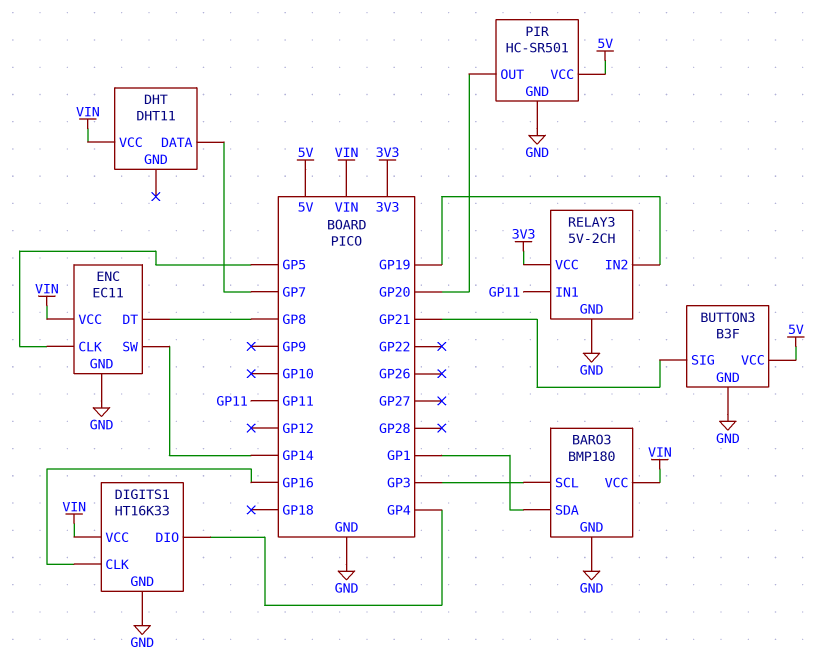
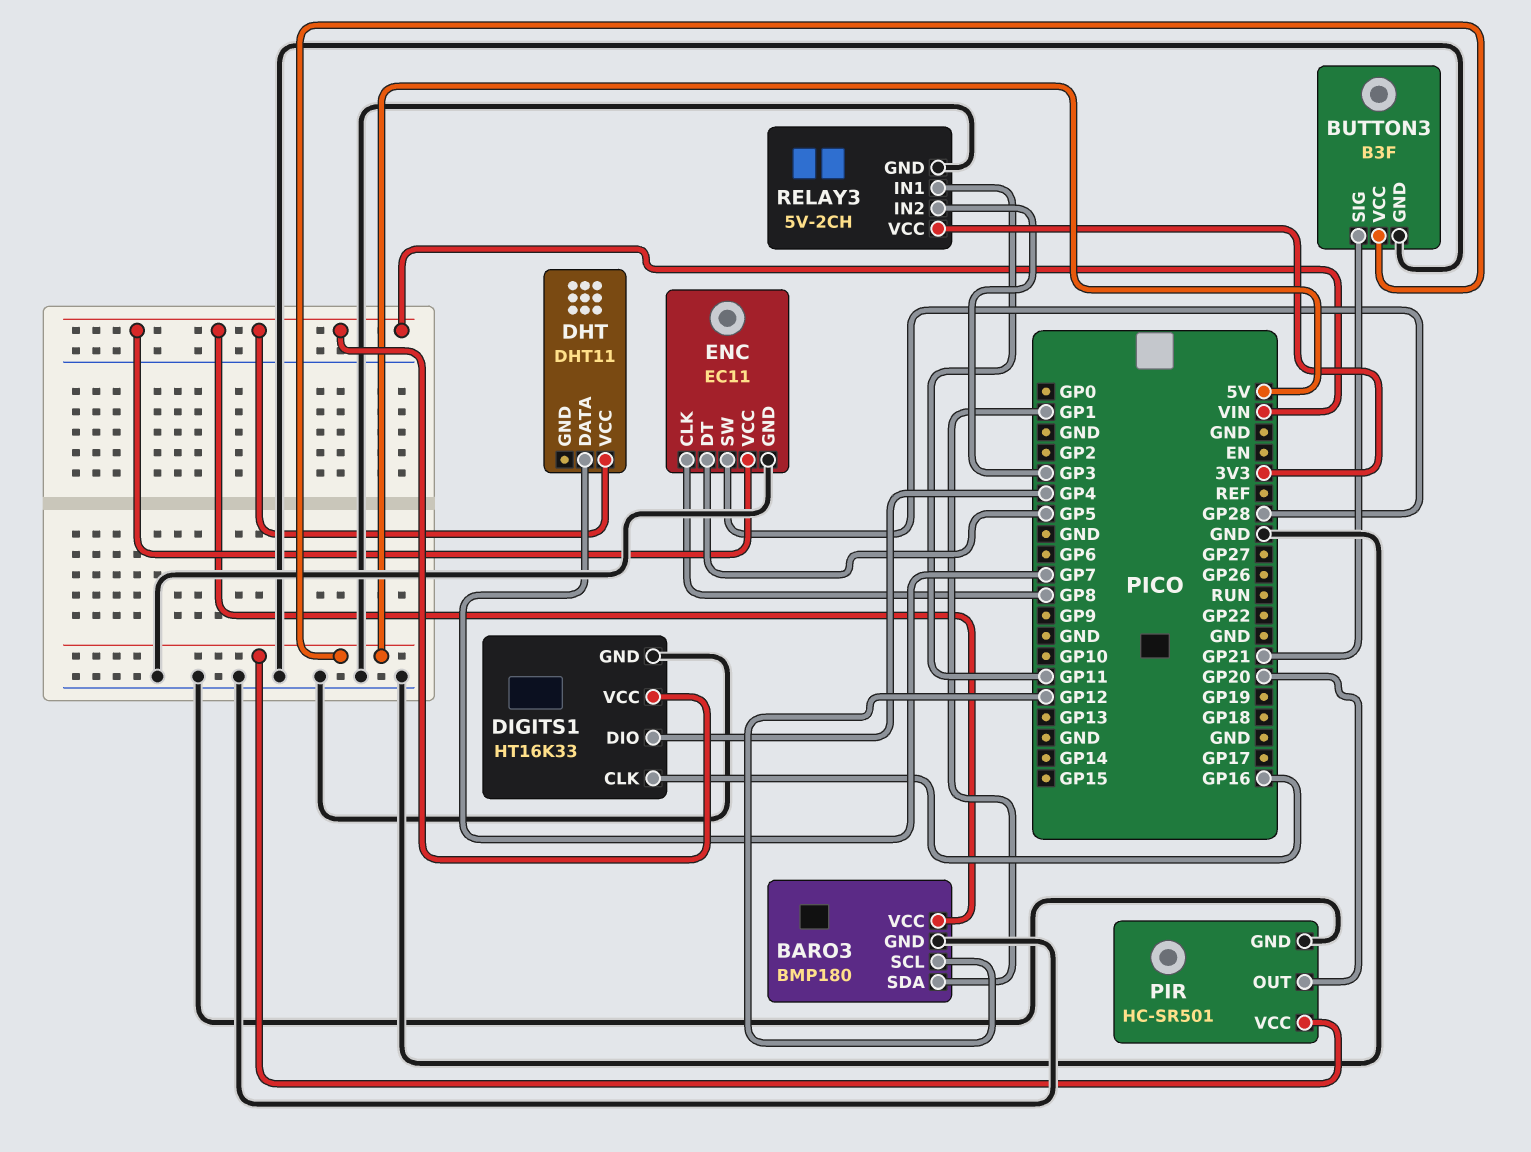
BARO3 pin SCL: GP3 -> GP12
ENC pin CLK: GP5 -> GP8
ENC pin DT: GP8 -> GP5
ENC pin SW: GP14 -> GP28
RELAY3 pin IN2: GP19 -> GP3

